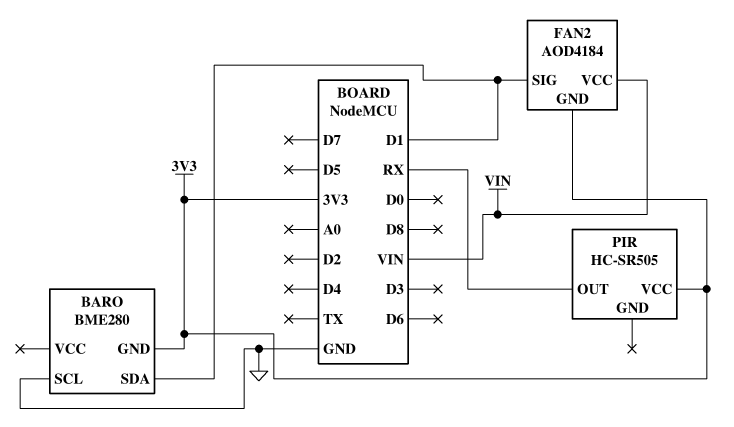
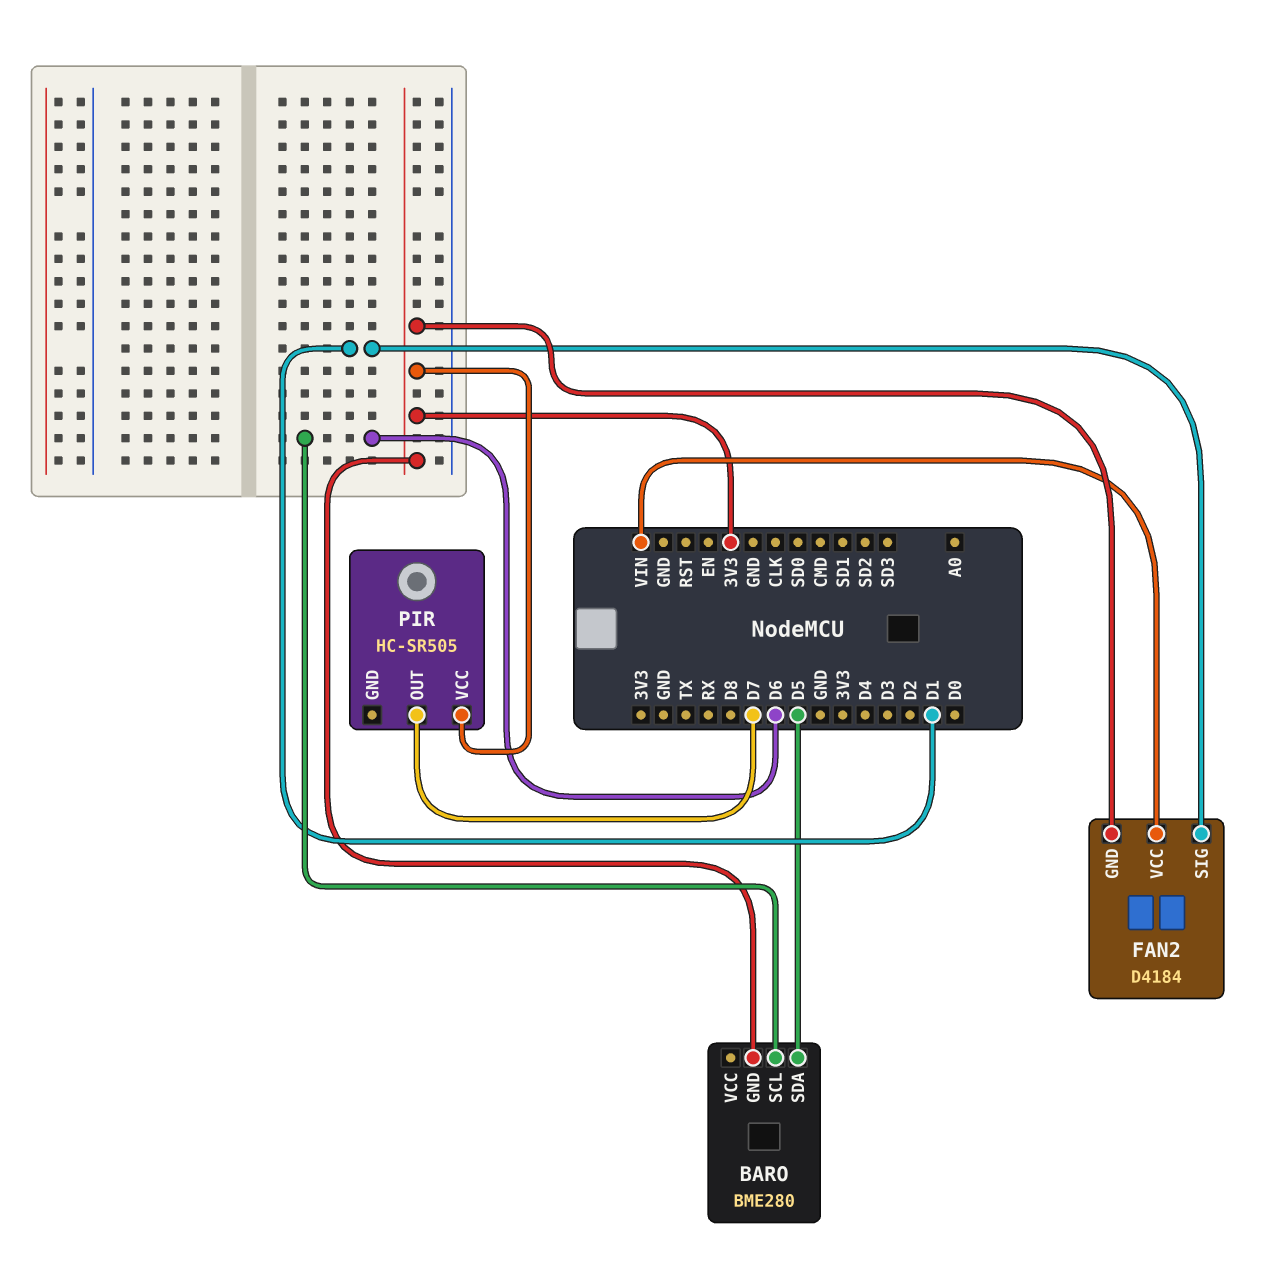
BARO pin SCL: GND -> D6
BARO pin SDA: D1 -> D5
FAN2: AOD4184 -> D4184
PIR pin OUT: RX -> D7

